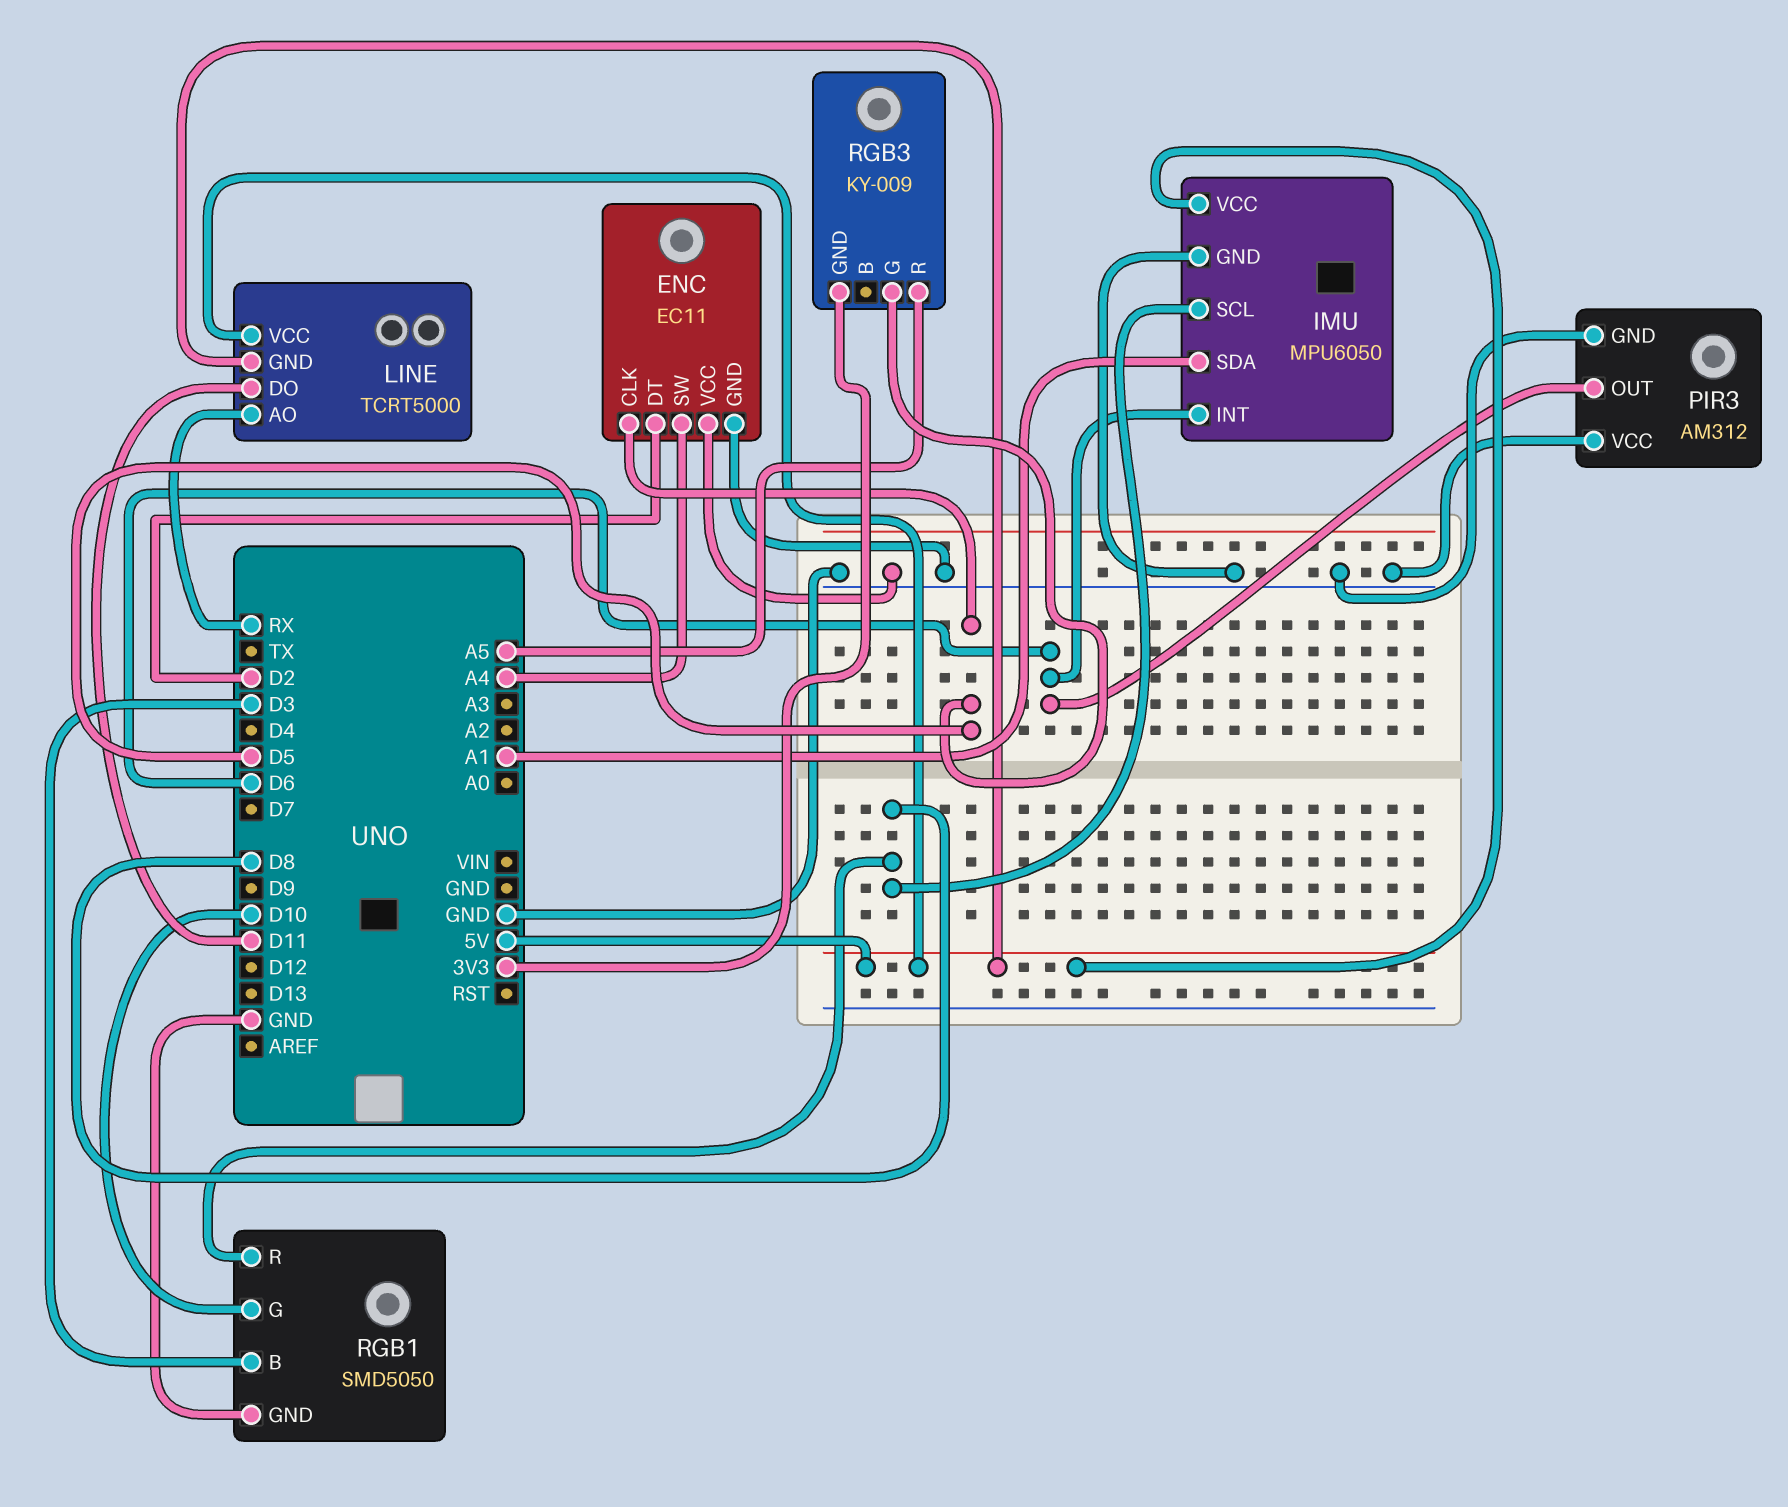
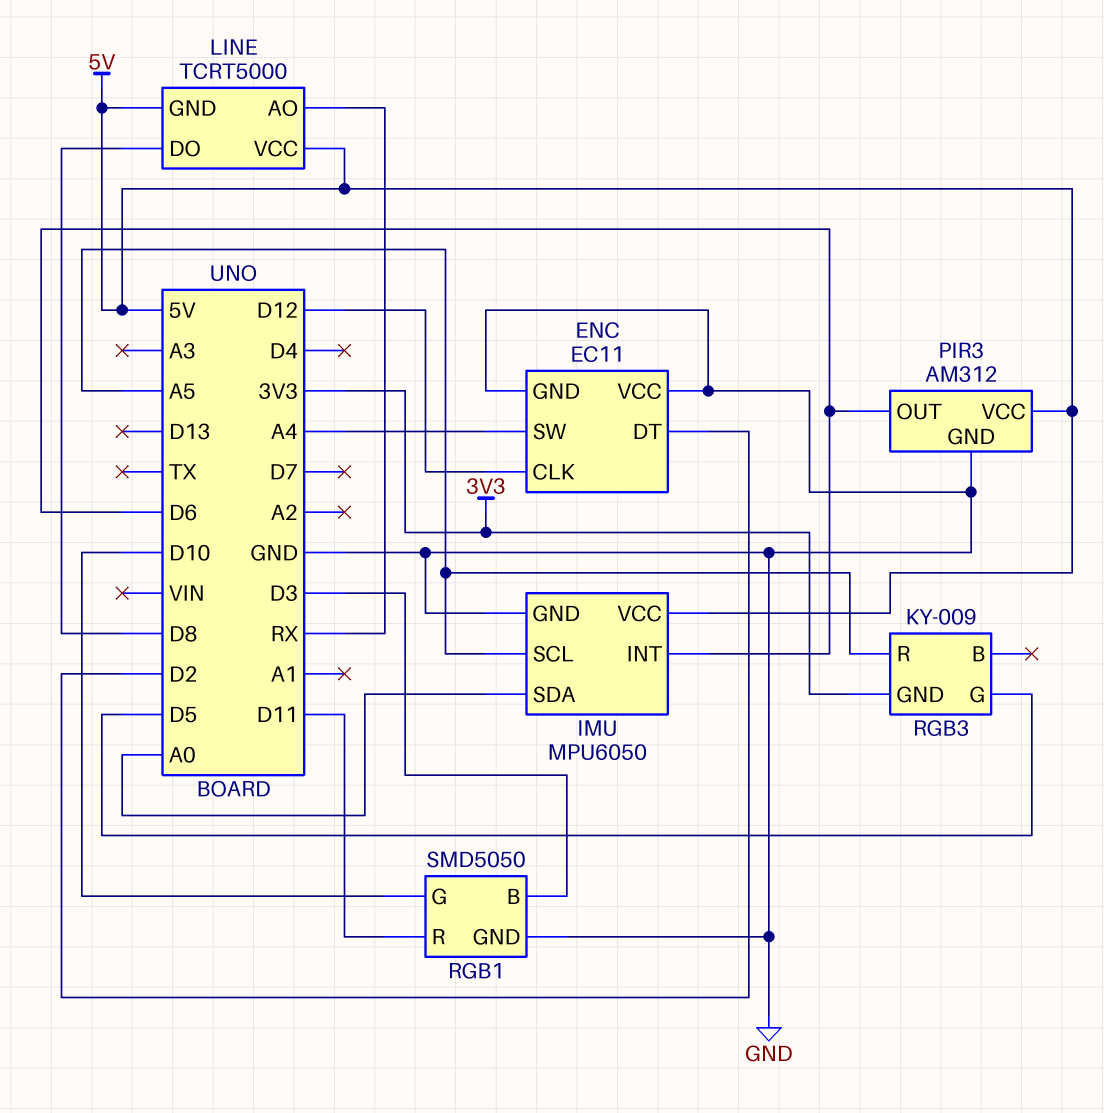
ENC pin CLK: D5 -> D12
IMU pin SCL: D8 -> A5
IMU pin SDA: A1 -> A0
LINE pin DO: D11 -> D8
PIR3 pin VCC: GND -> 5V
RGB1 pin R: D8 -> D11

